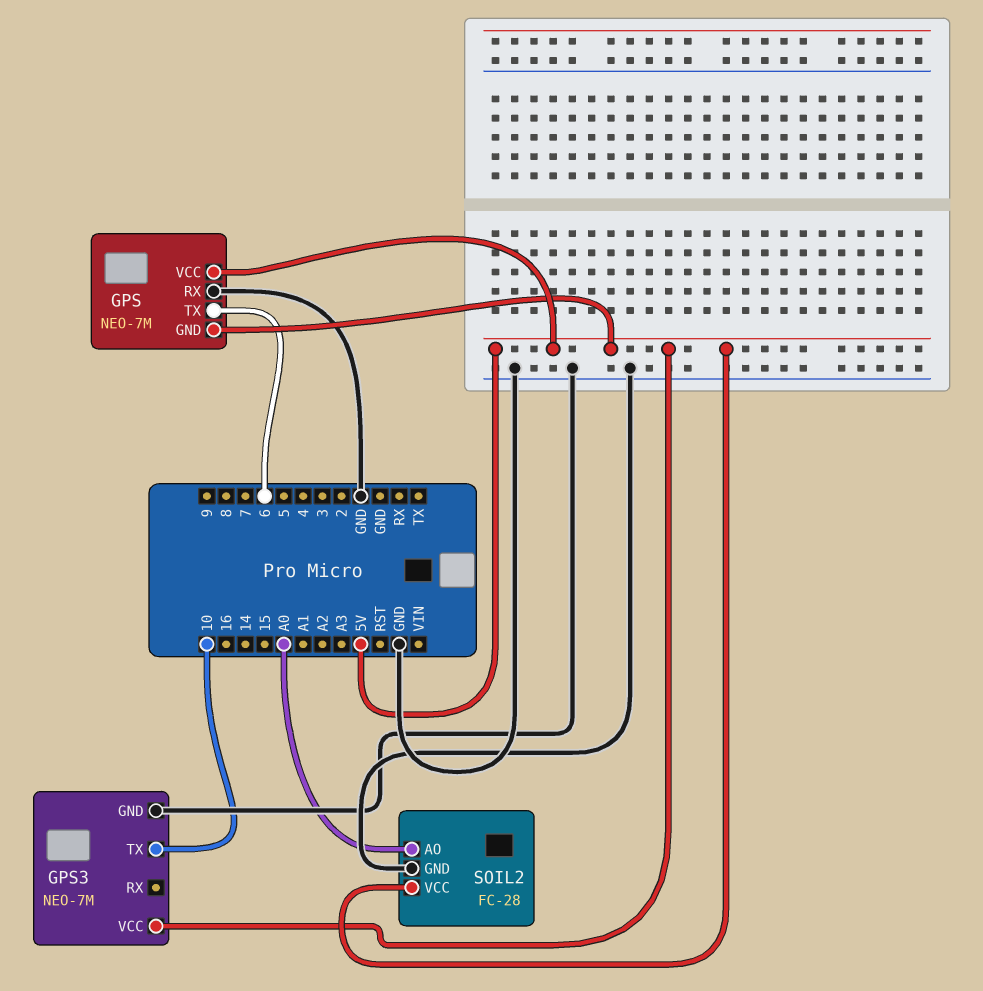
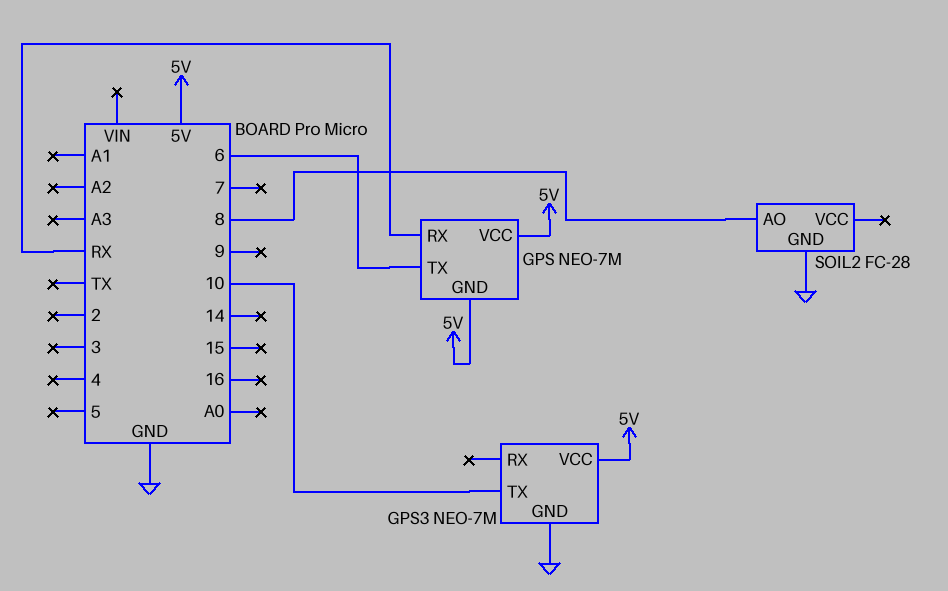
GPS pin RX: GND -> RX
SOIL2 pin AO: A0 -> 8
SOIL2 pin VCC: 5V -> none

